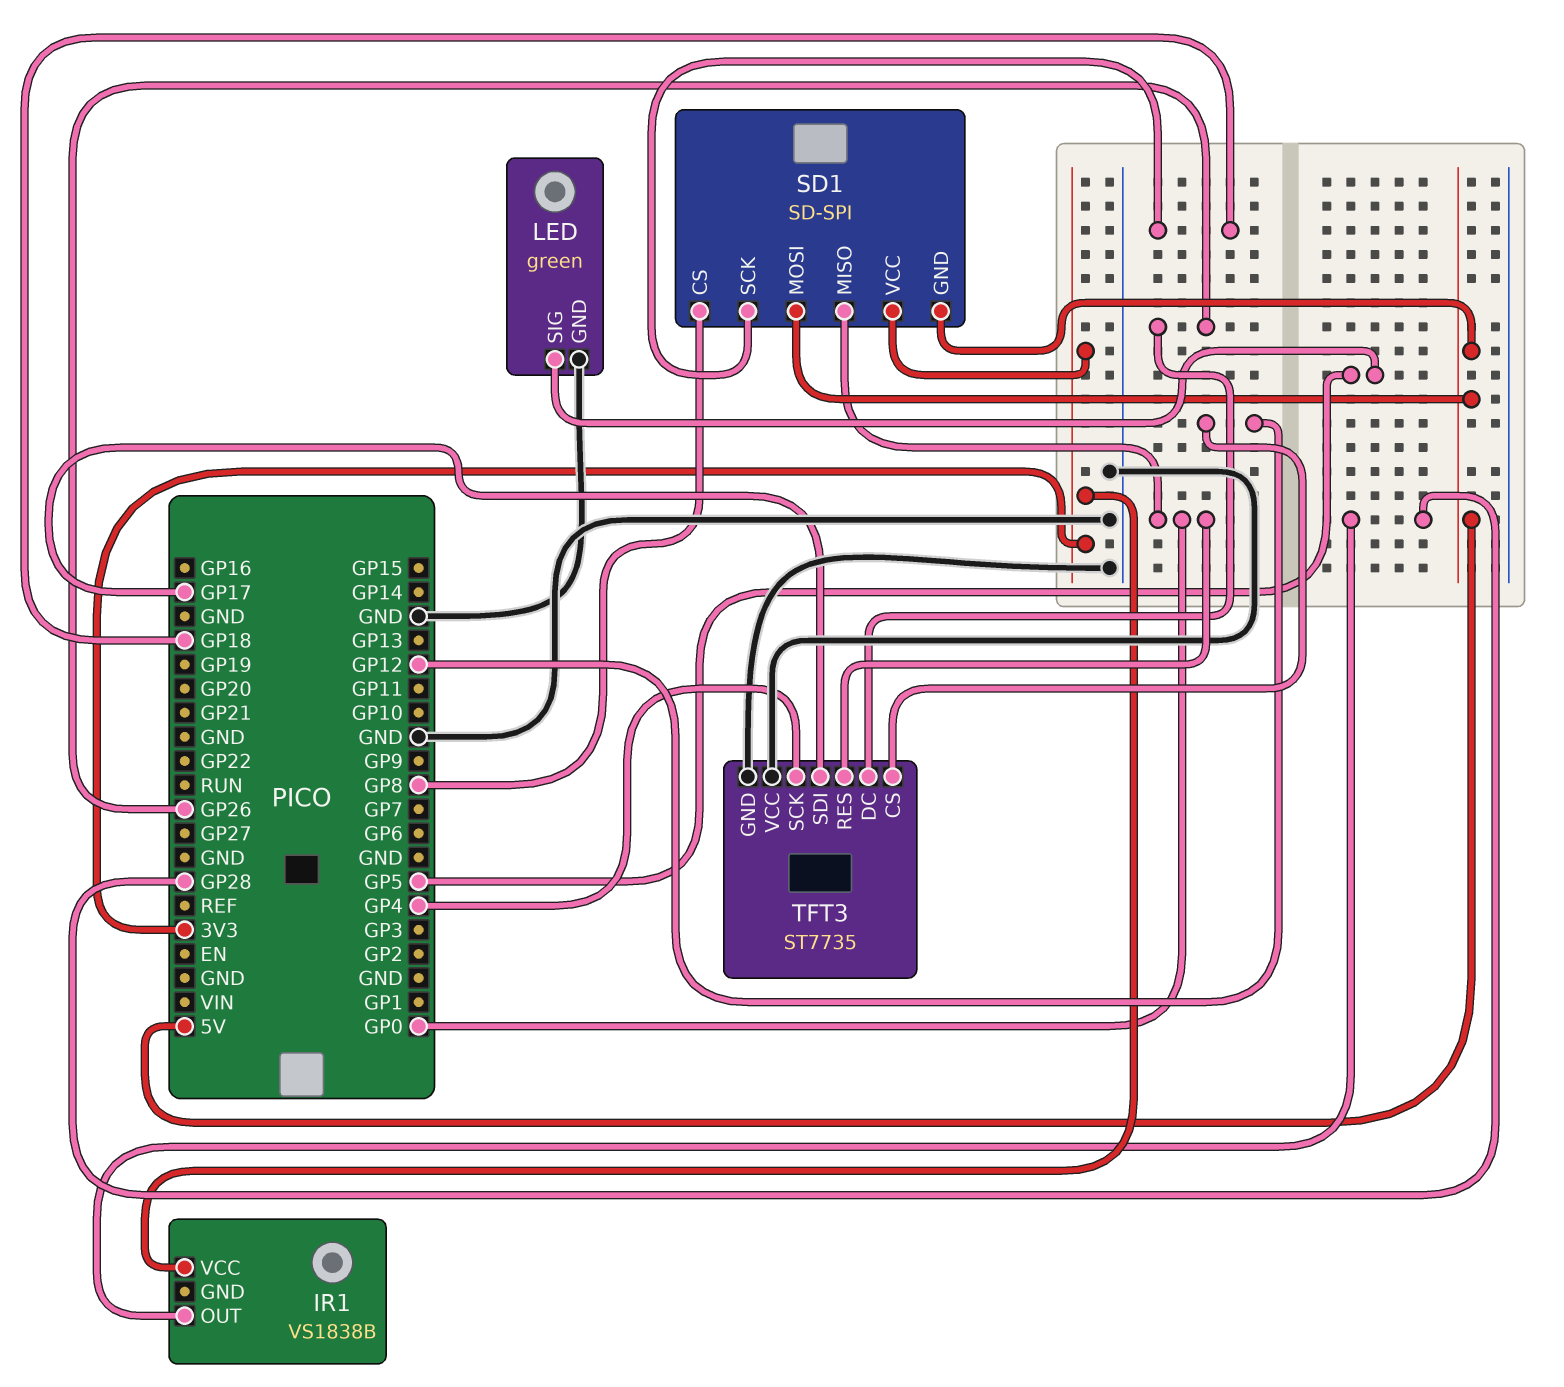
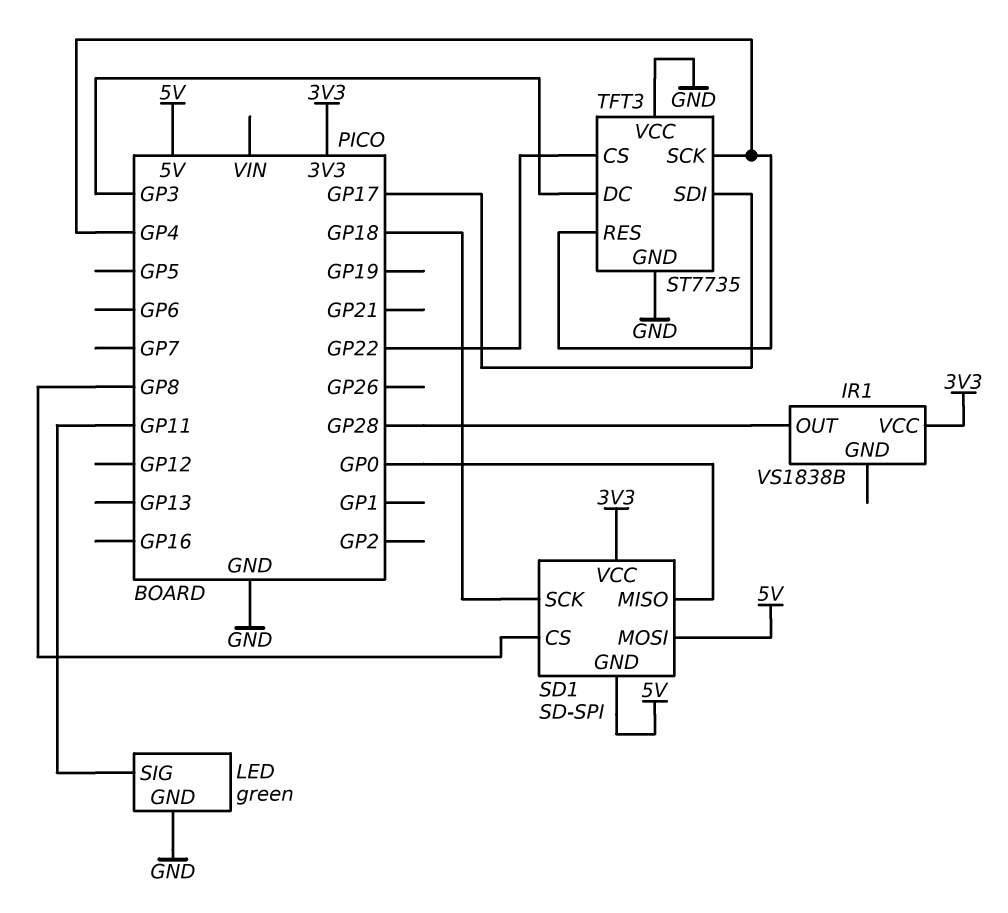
LED pin SIG: GP5 -> GP11
TFT3 pin CS: GP12 -> GP22
TFT3 pin DC: GP26 -> GP3
TFT3 pin RES: GP0 -> GP4

